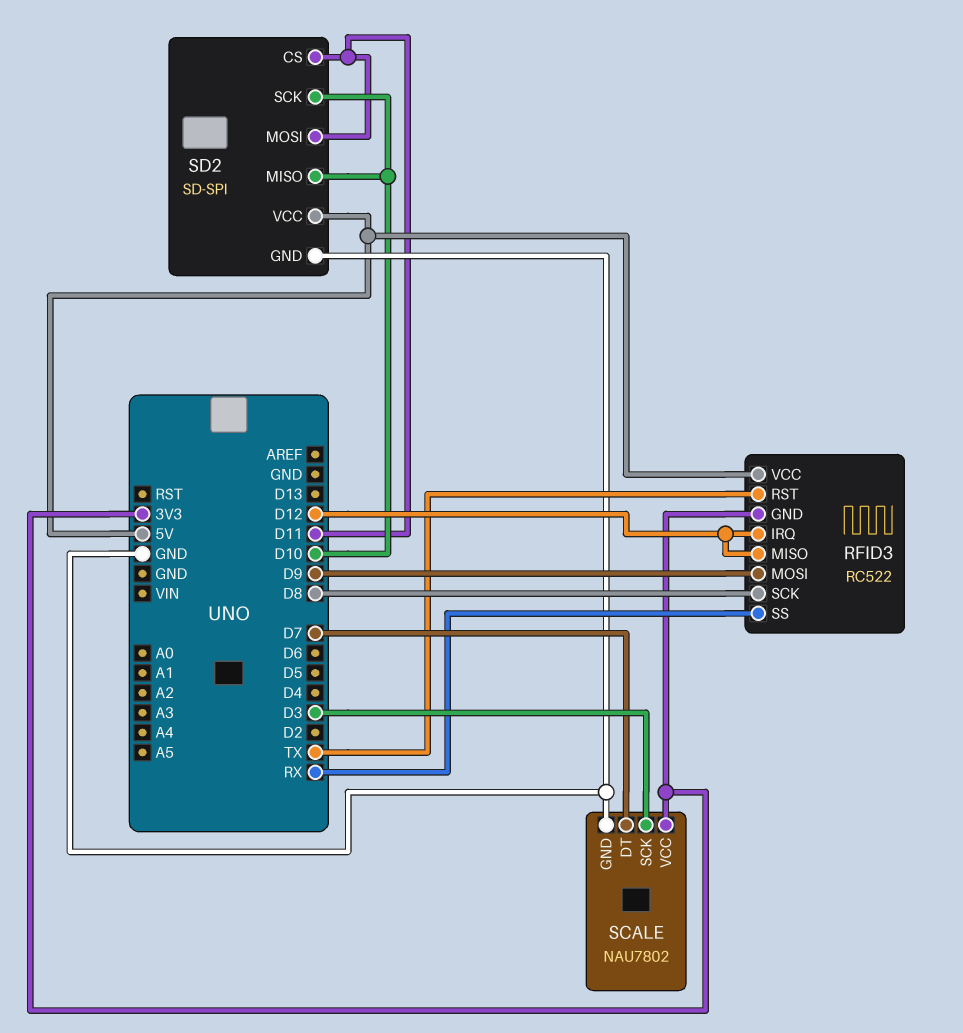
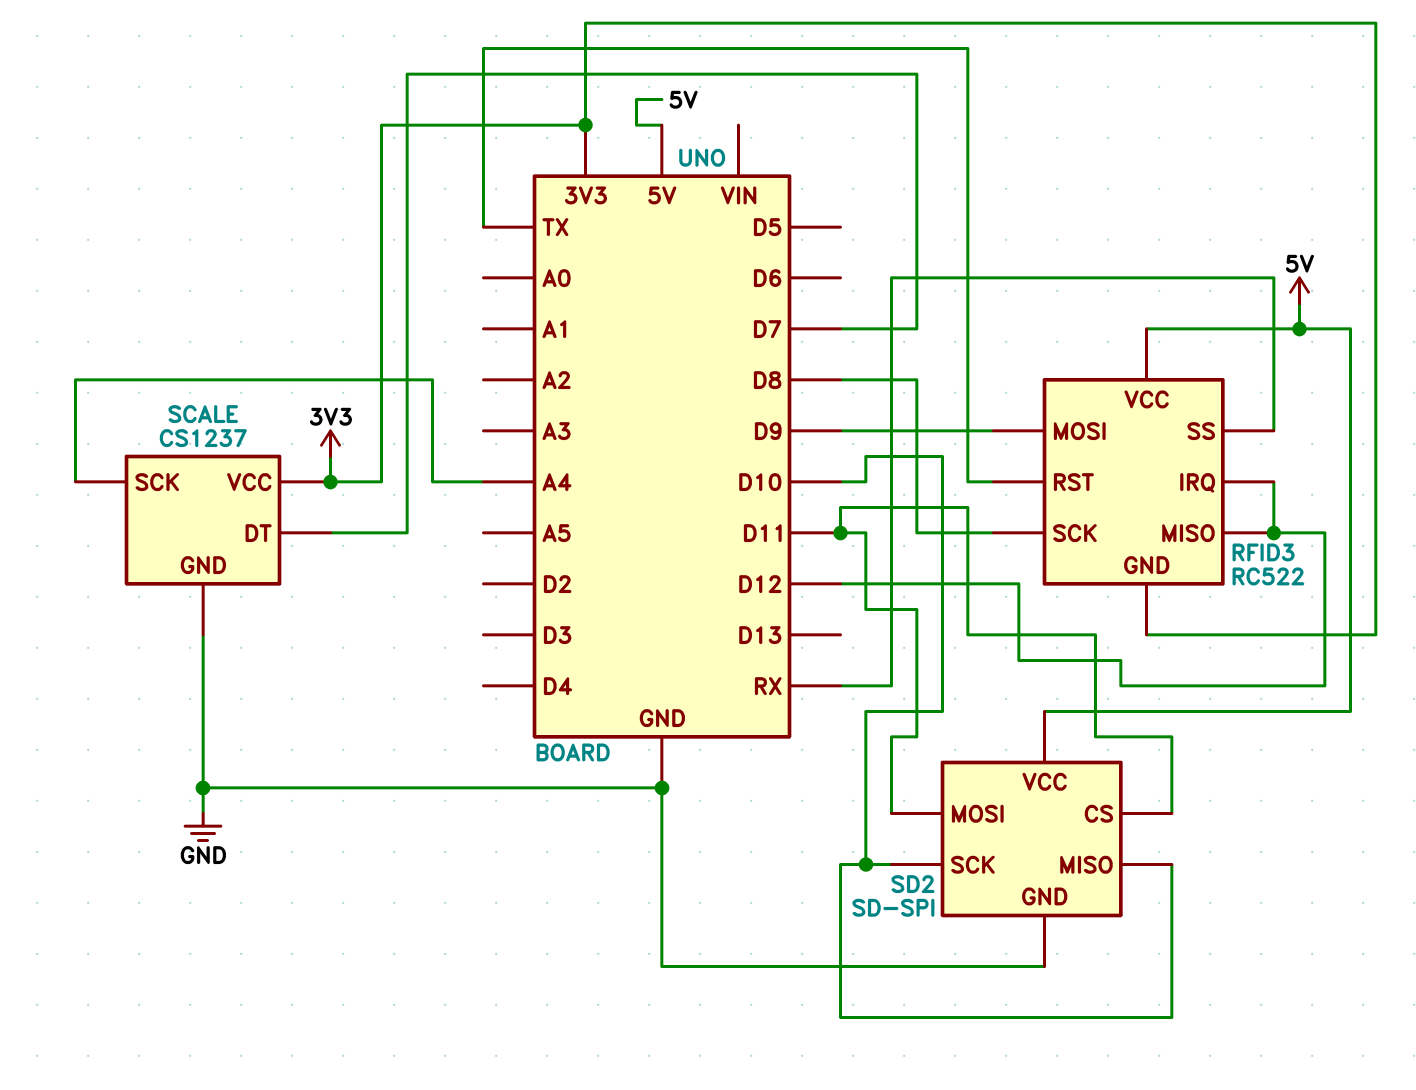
SCALE: NAU7802 -> CS1237
SCALE pin SCK: D3 -> A4

